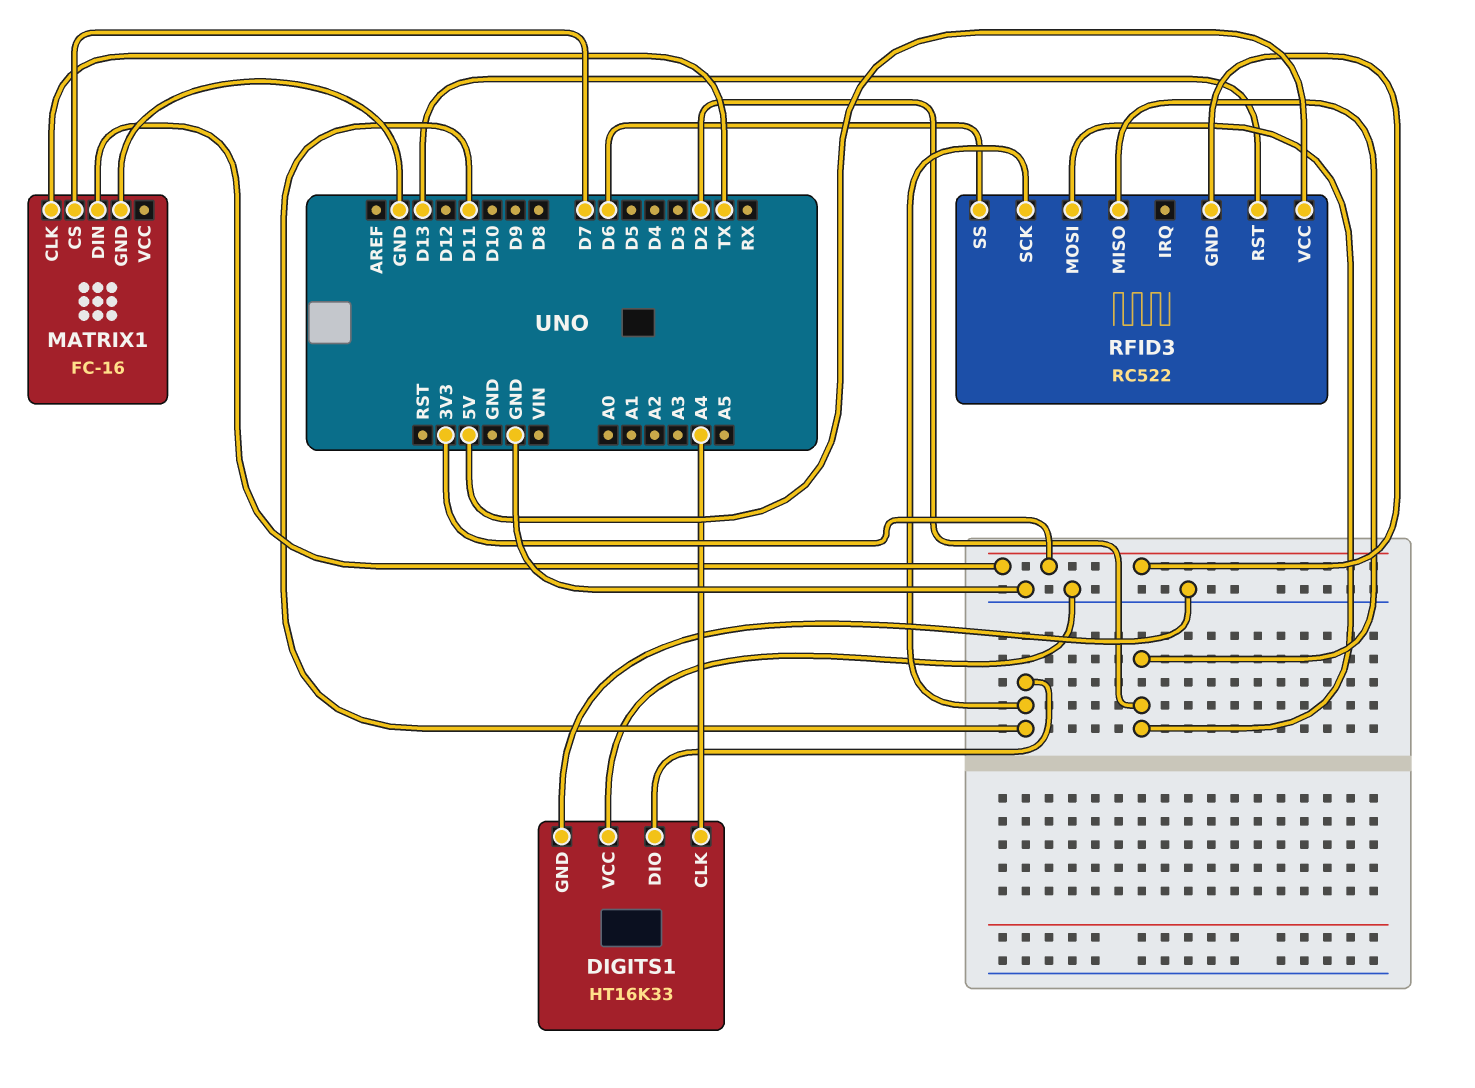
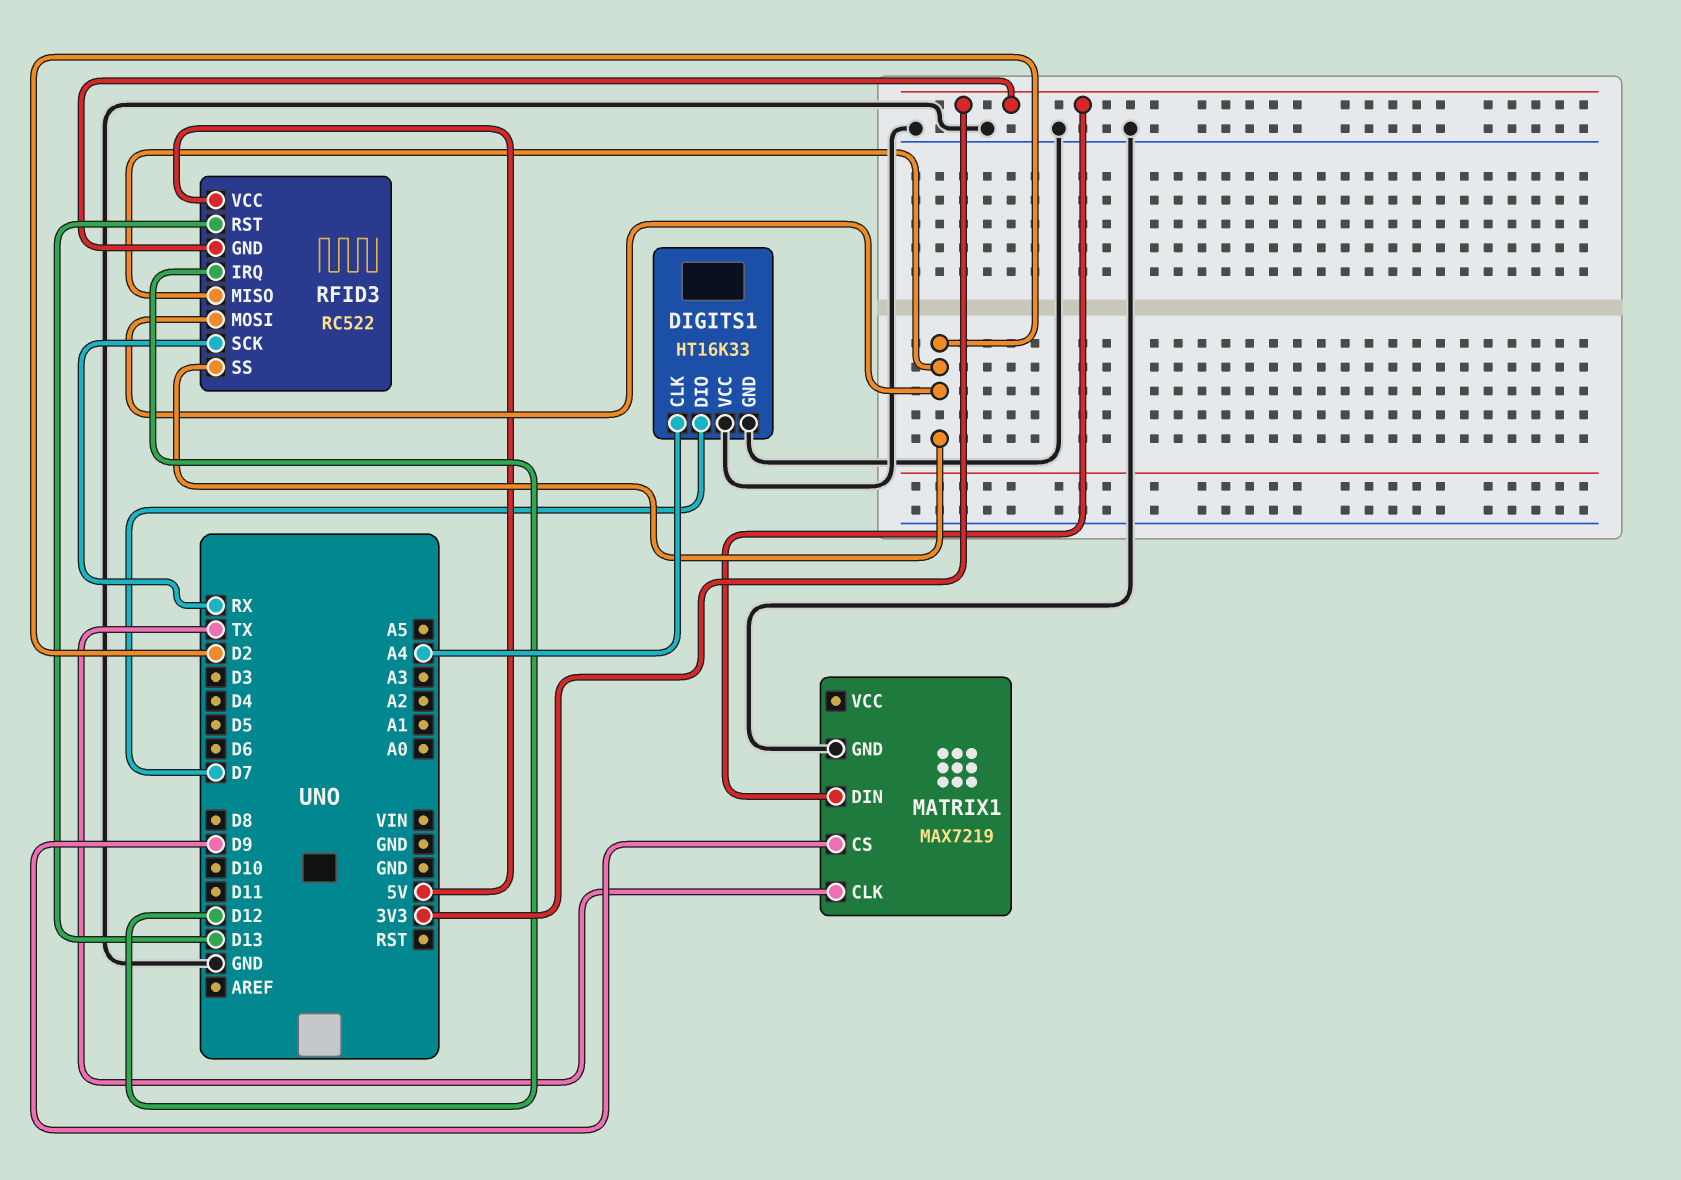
DIGITS1 pin DIO: D11 -> D7
MATRIX1: FC-16 -> MAX7219
MATRIX1 pin CS: D7 -> D9
RFID3 pin IRQ: none -> D12
RFID3 pin SCK: D11 -> RX
RFID3 pin SS: D6 -> D2

